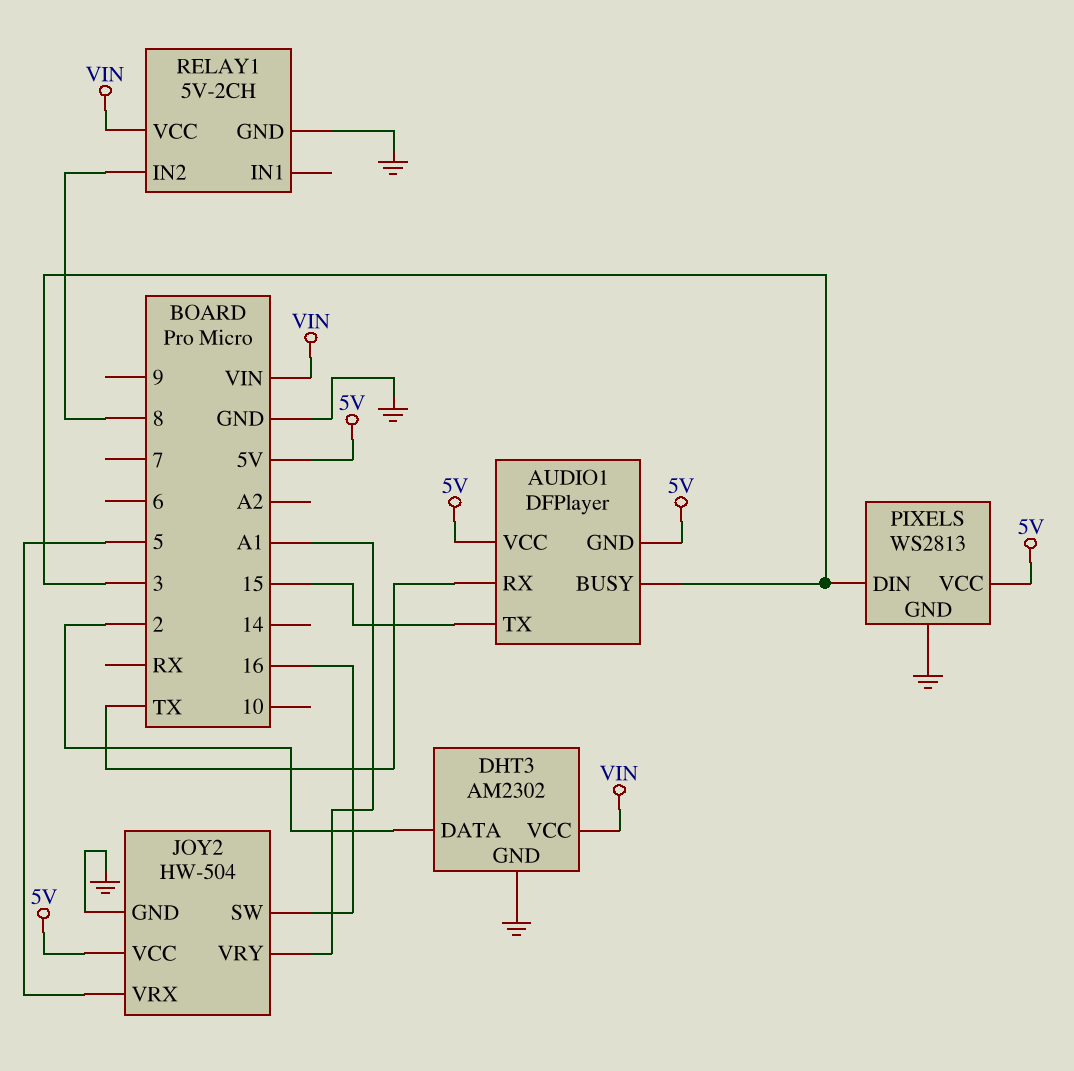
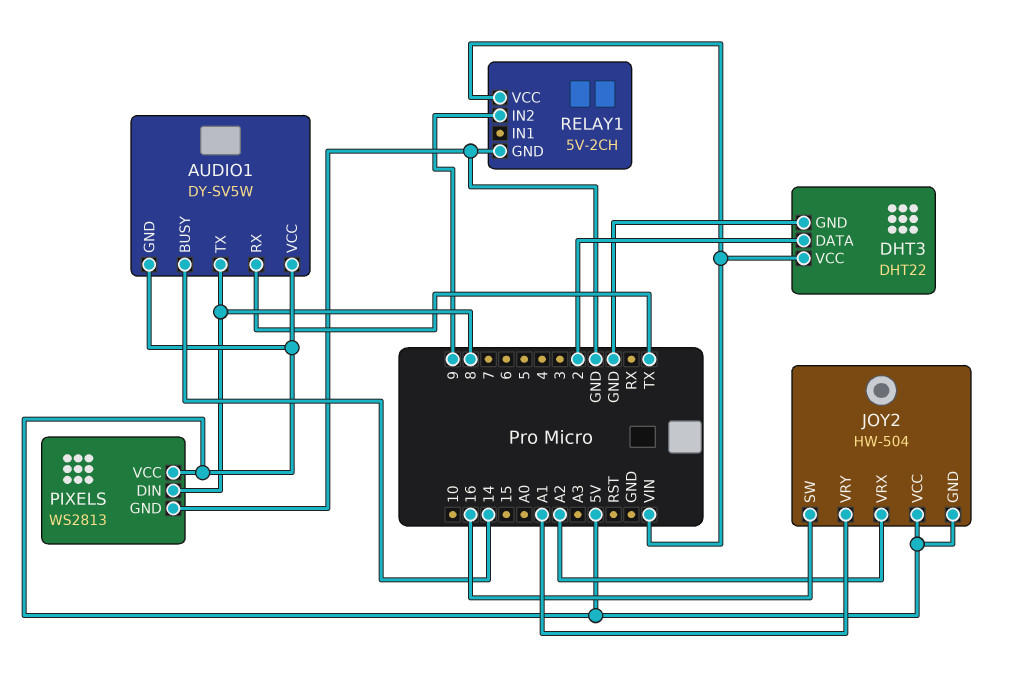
AUDIO1: DFPlayer -> DY-SV5W
AUDIO1 pin BUSY: 3 -> 14
AUDIO1 pin TX: 15 -> 8
DHT3: AM2302 -> DHT22
JOY2 pin GND: GND -> 5V
JOY2 pin VRX: 5 -> A2
PIXELS pin DIN: 3 -> 8
RELAY1 pin IN2: 8 -> 9

